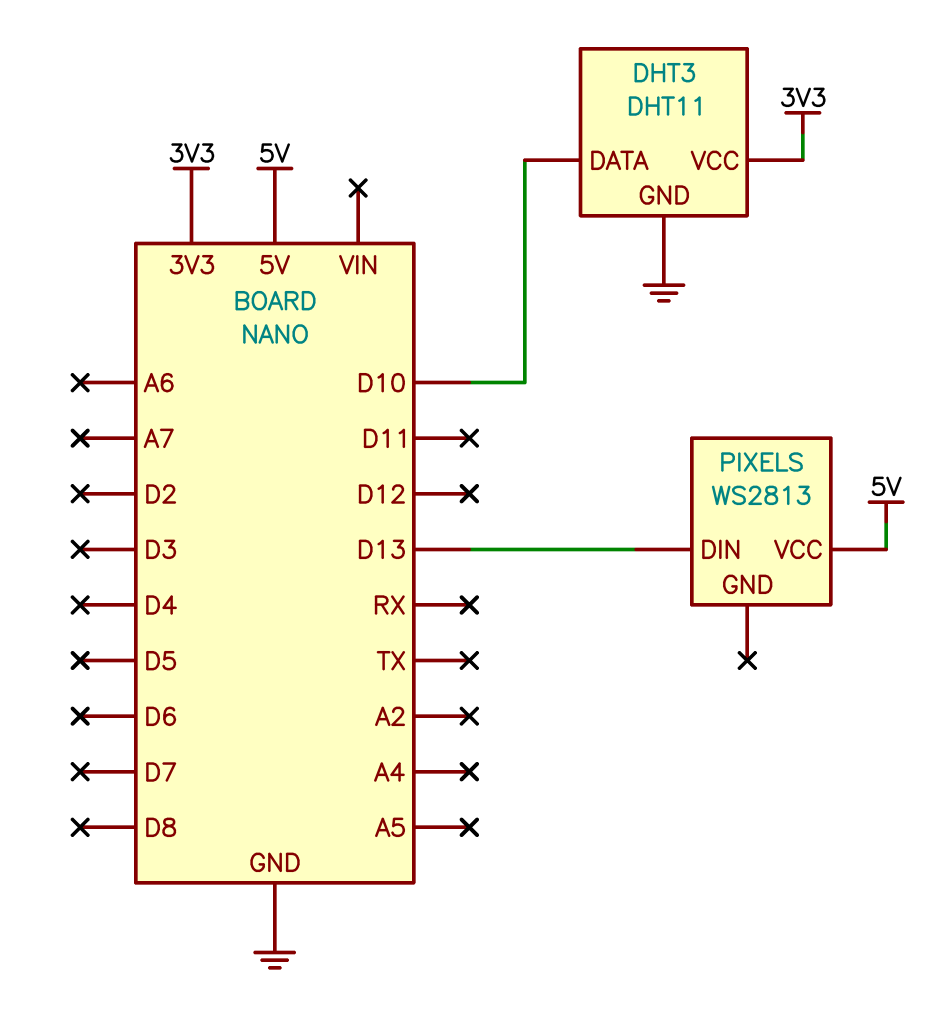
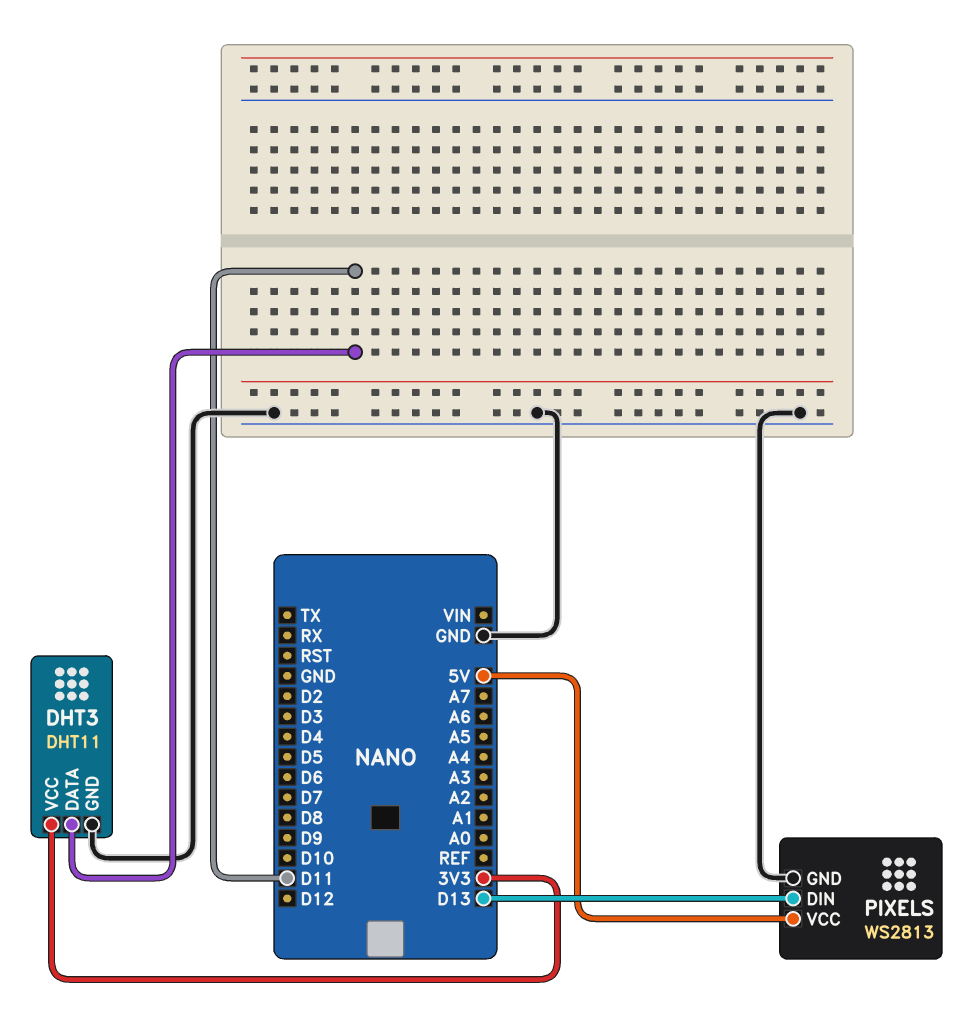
DHT3 pin DATA: D10 -> D11
PIXELS pin GND: none -> GND

